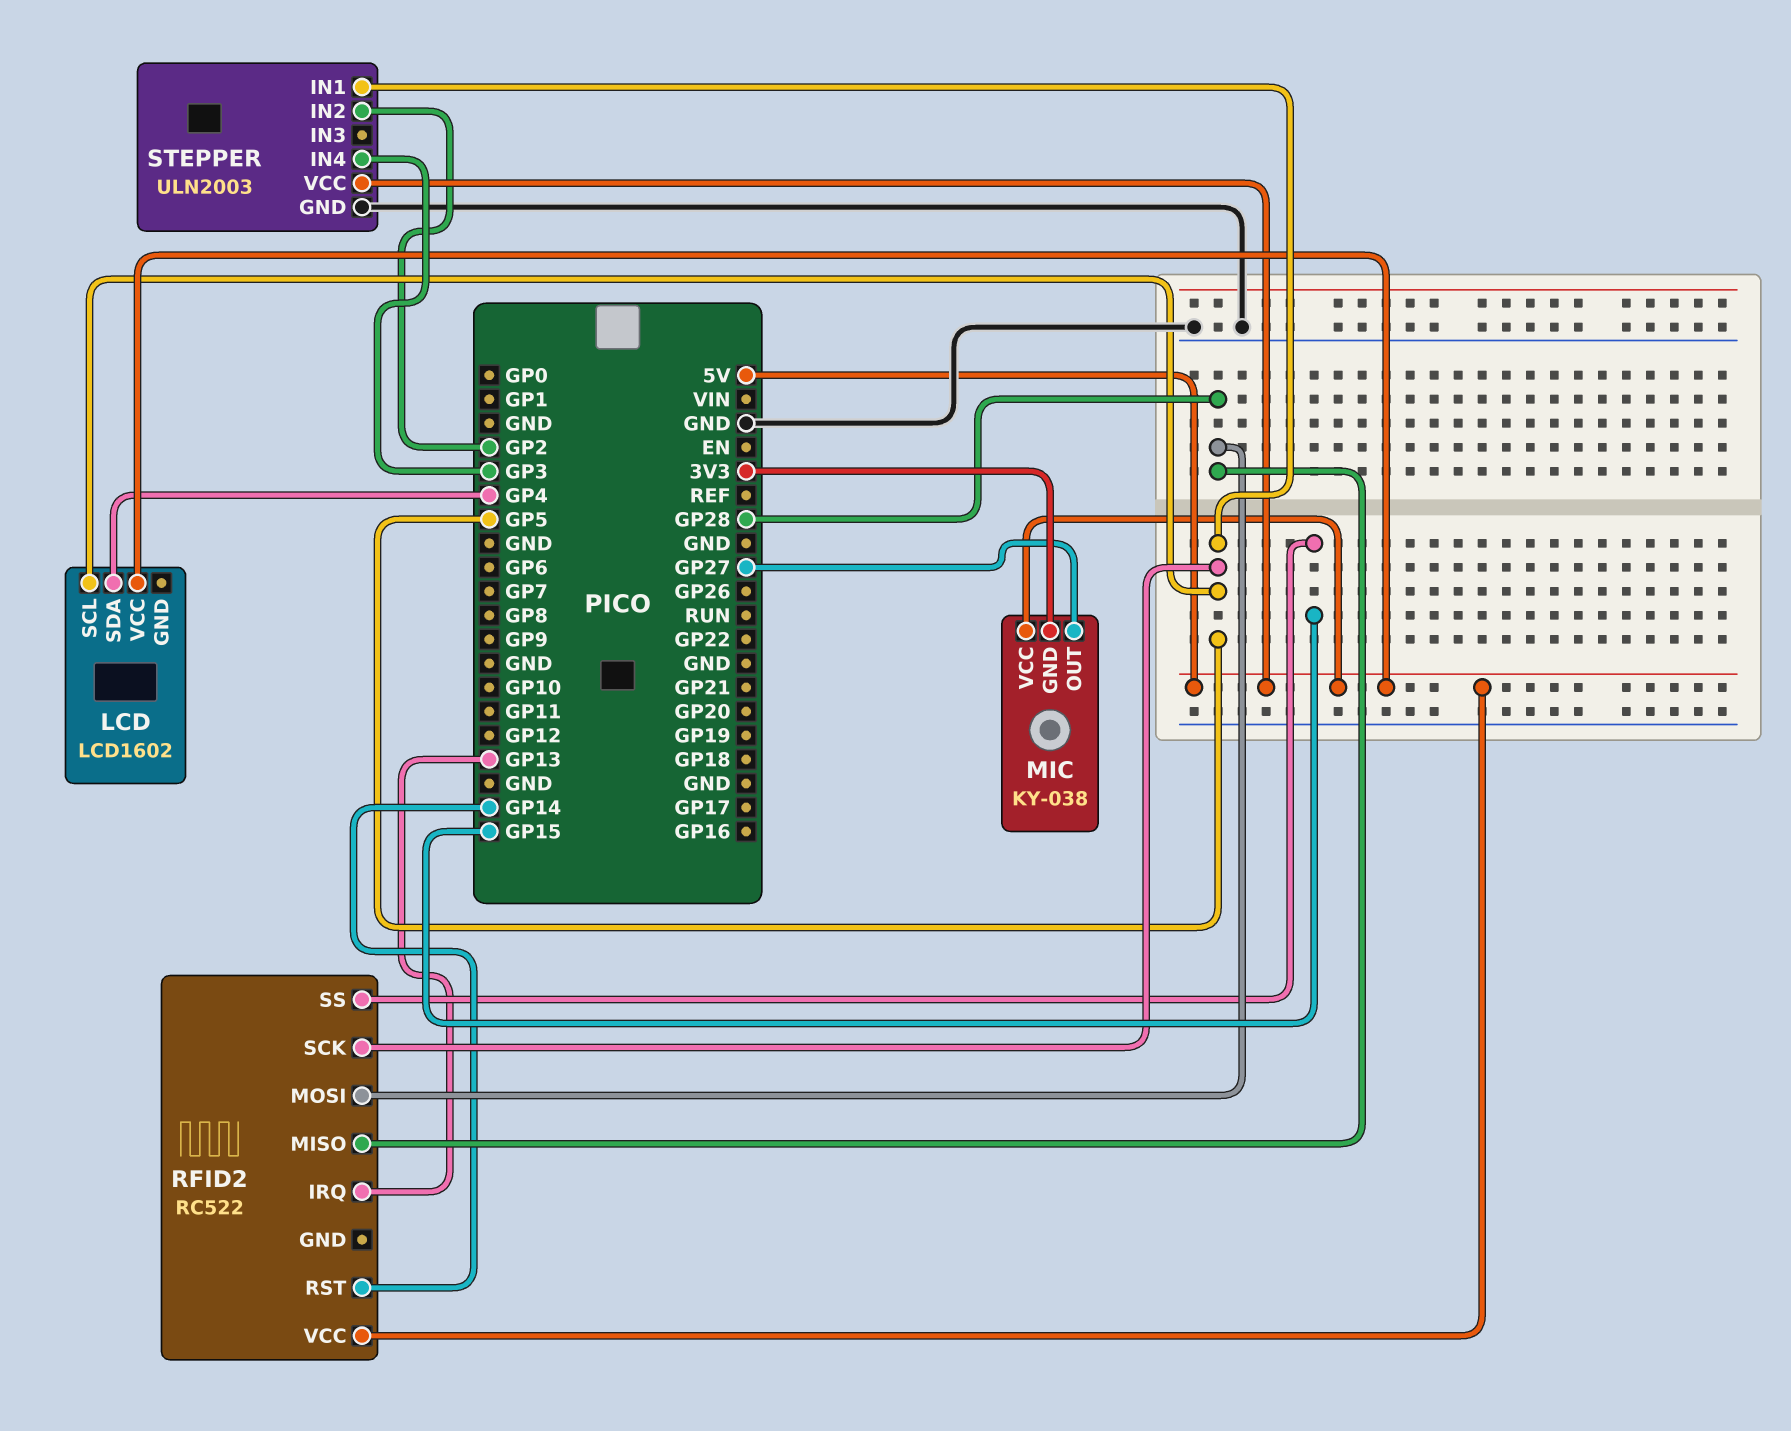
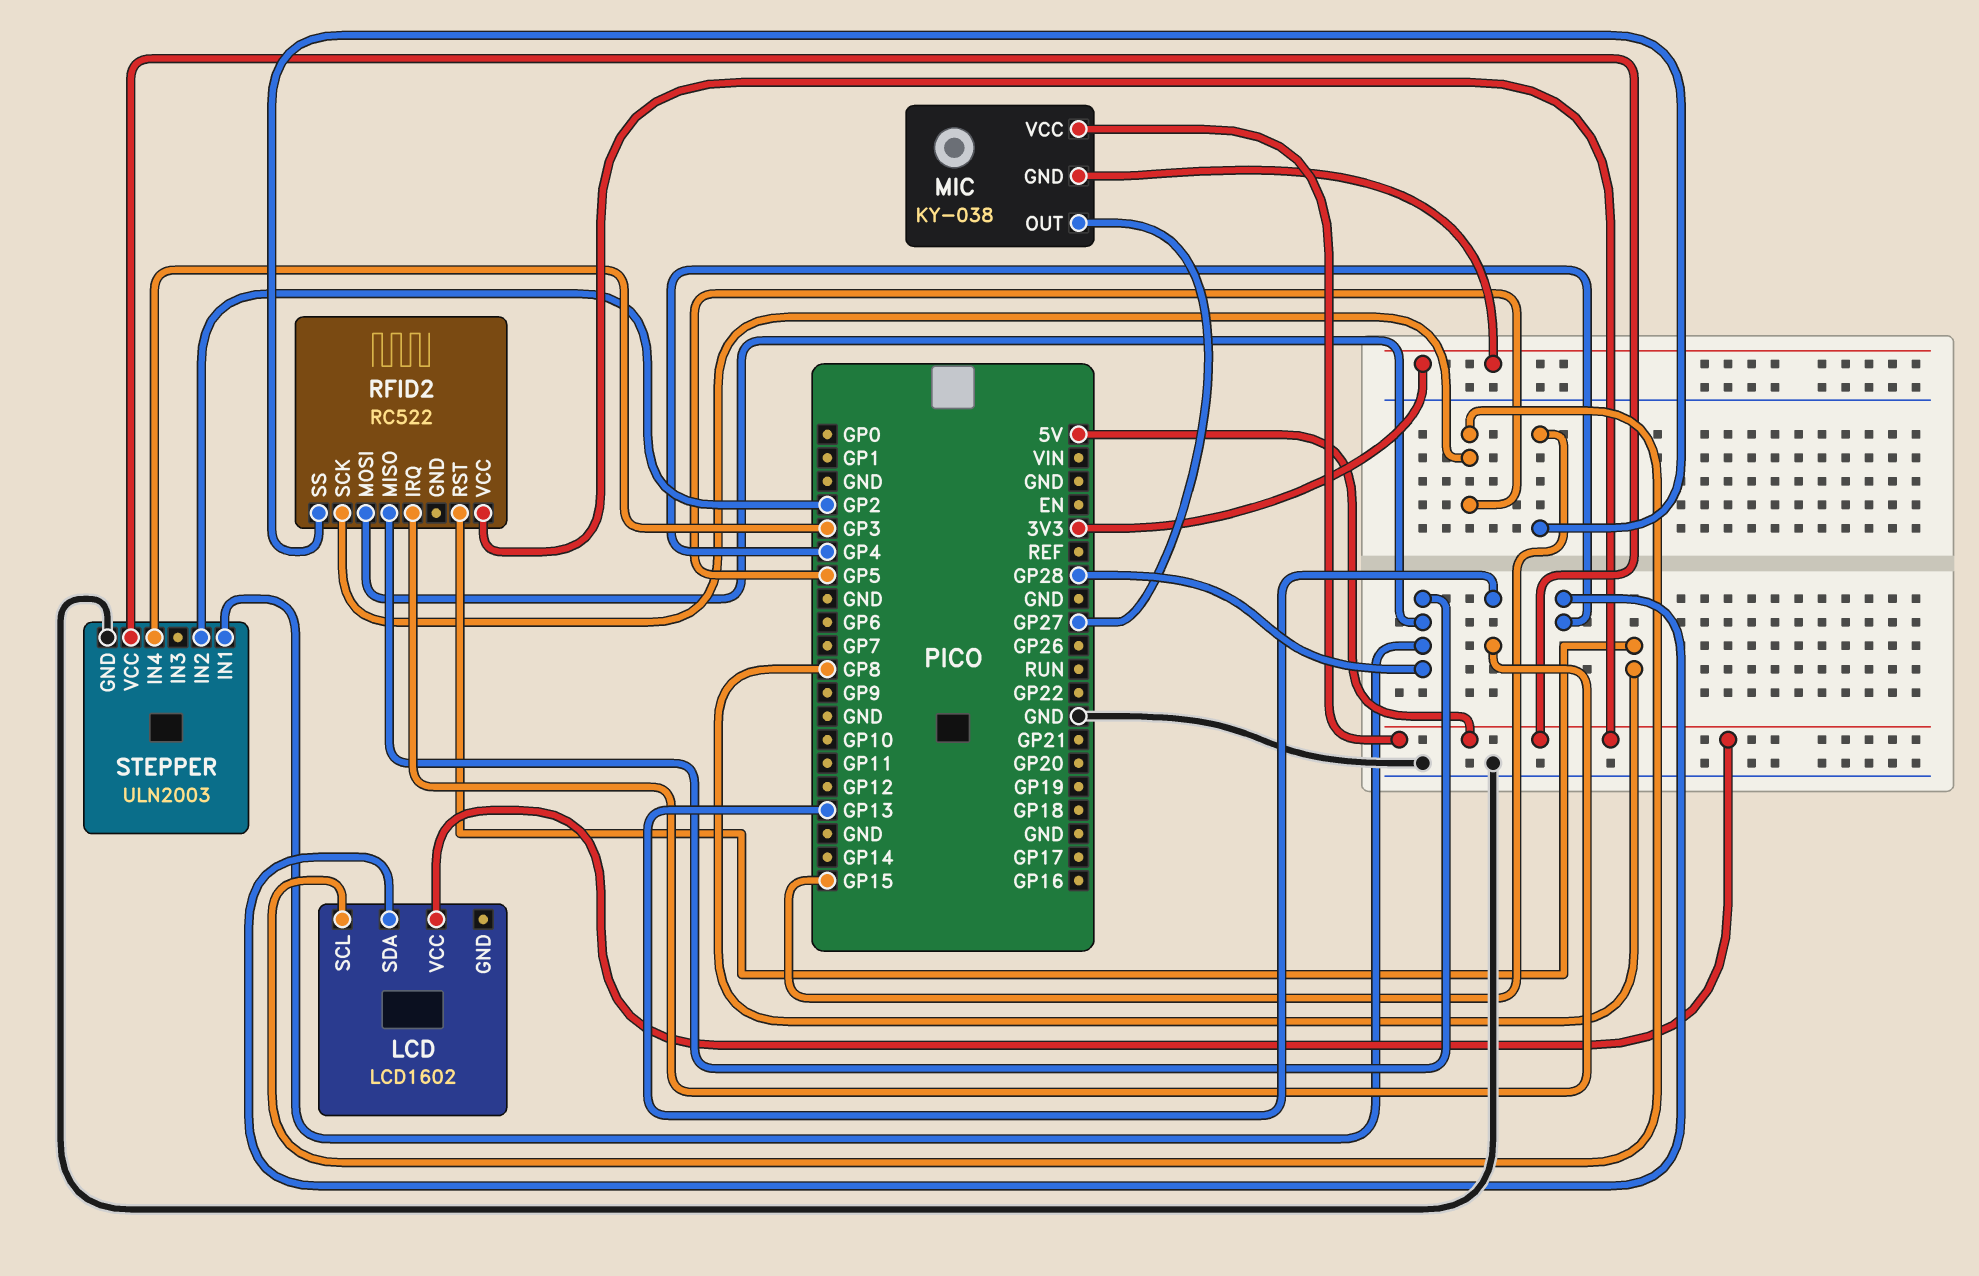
RFID2 pin RST: GP14 -> GP8
STEPPER pin IN1: GP5 -> GP28

